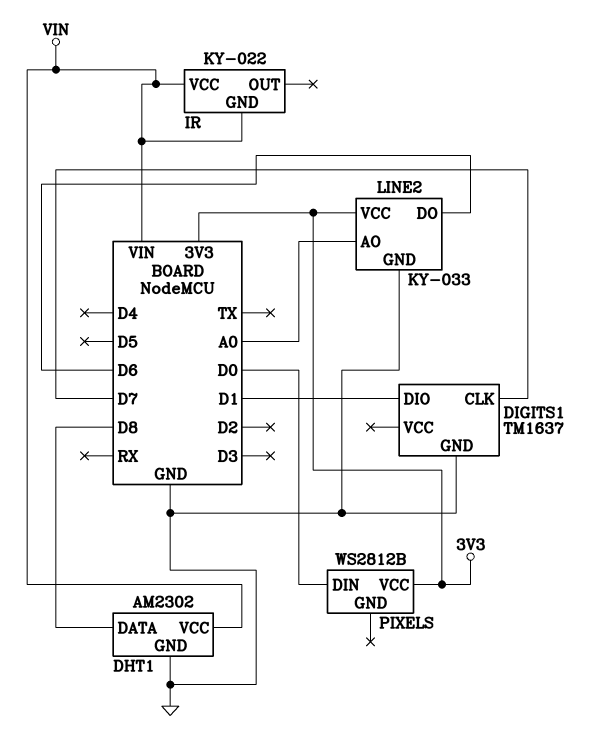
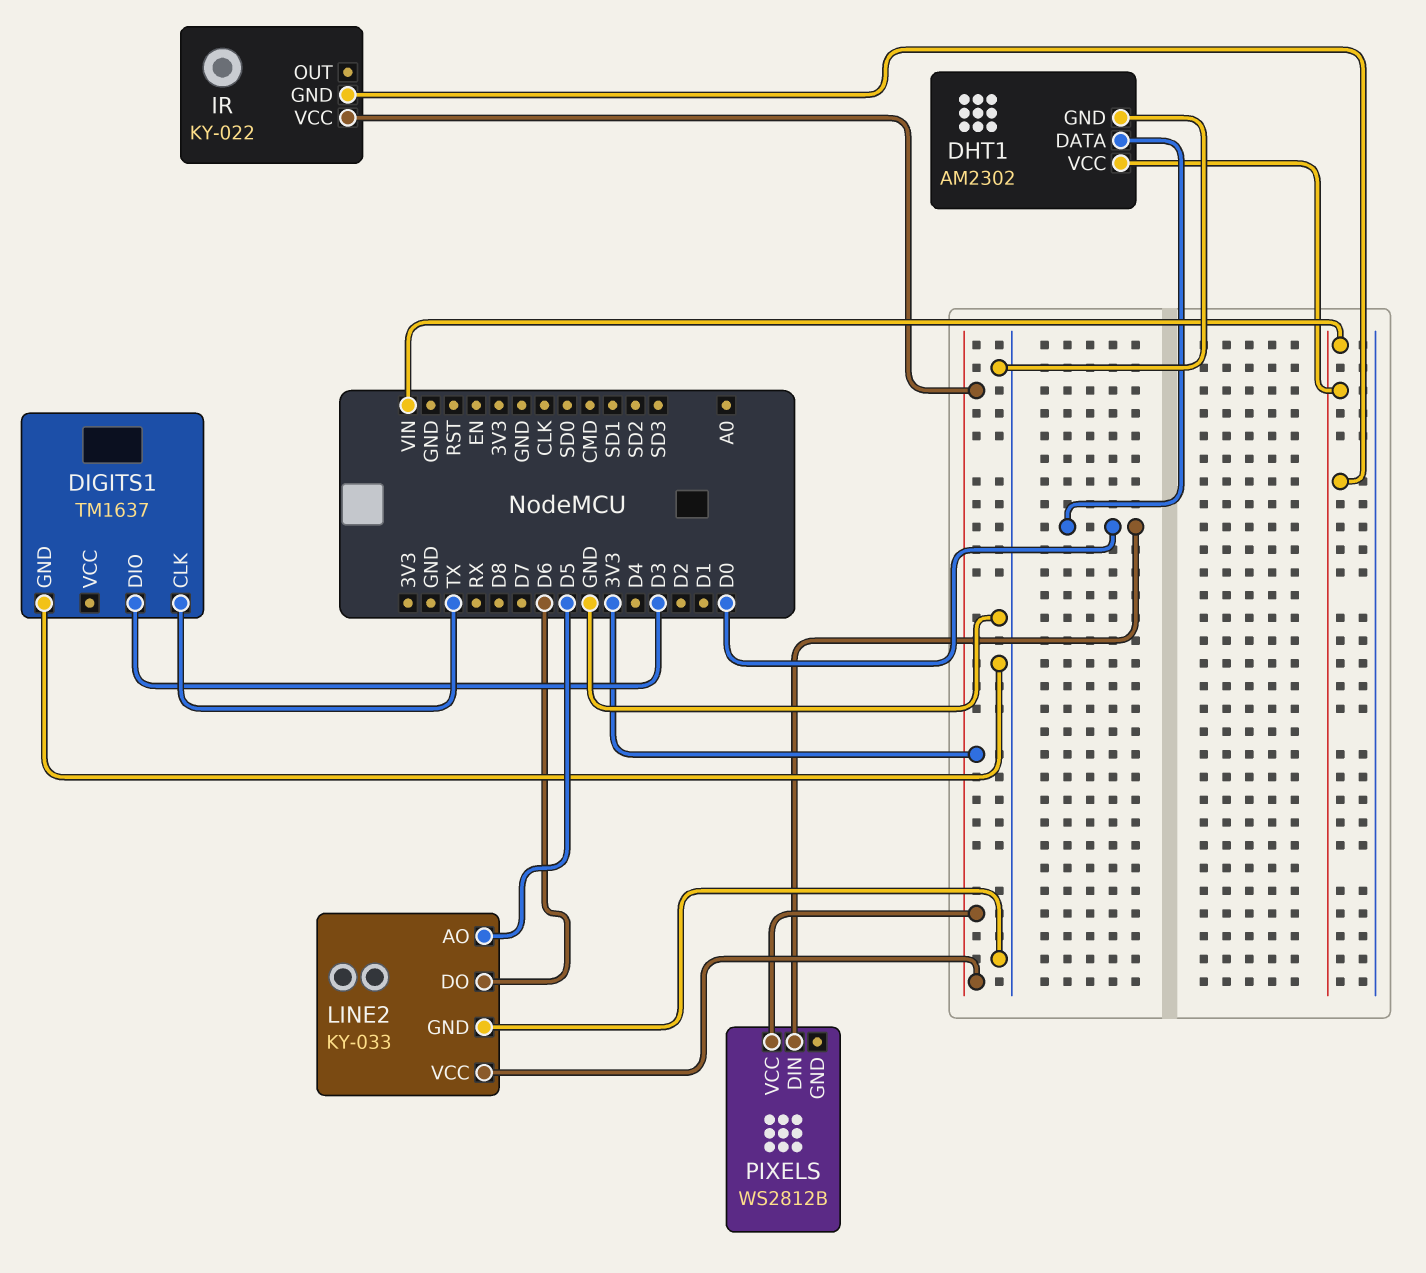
DHT1 pin DATA: D8 -> D0
DIGITS1 pin CLK: D7 -> TX
DIGITS1 pin DIO: D1 -> D3
IR pin VCC: VIN -> 3V3
LINE2 pin AO: A0 -> D5

